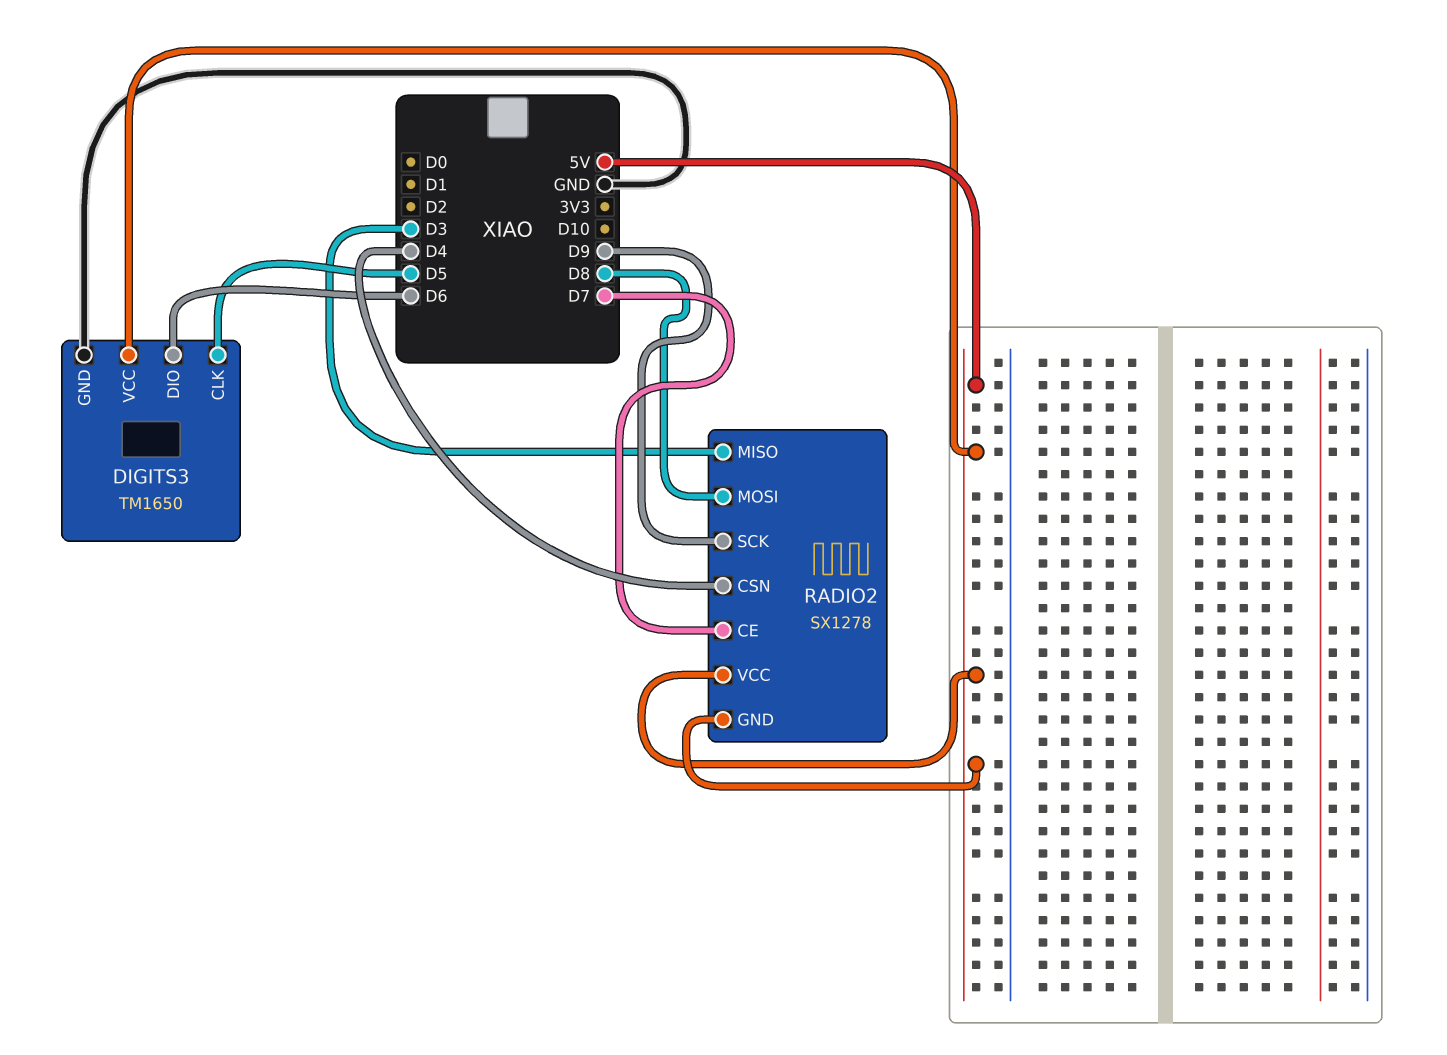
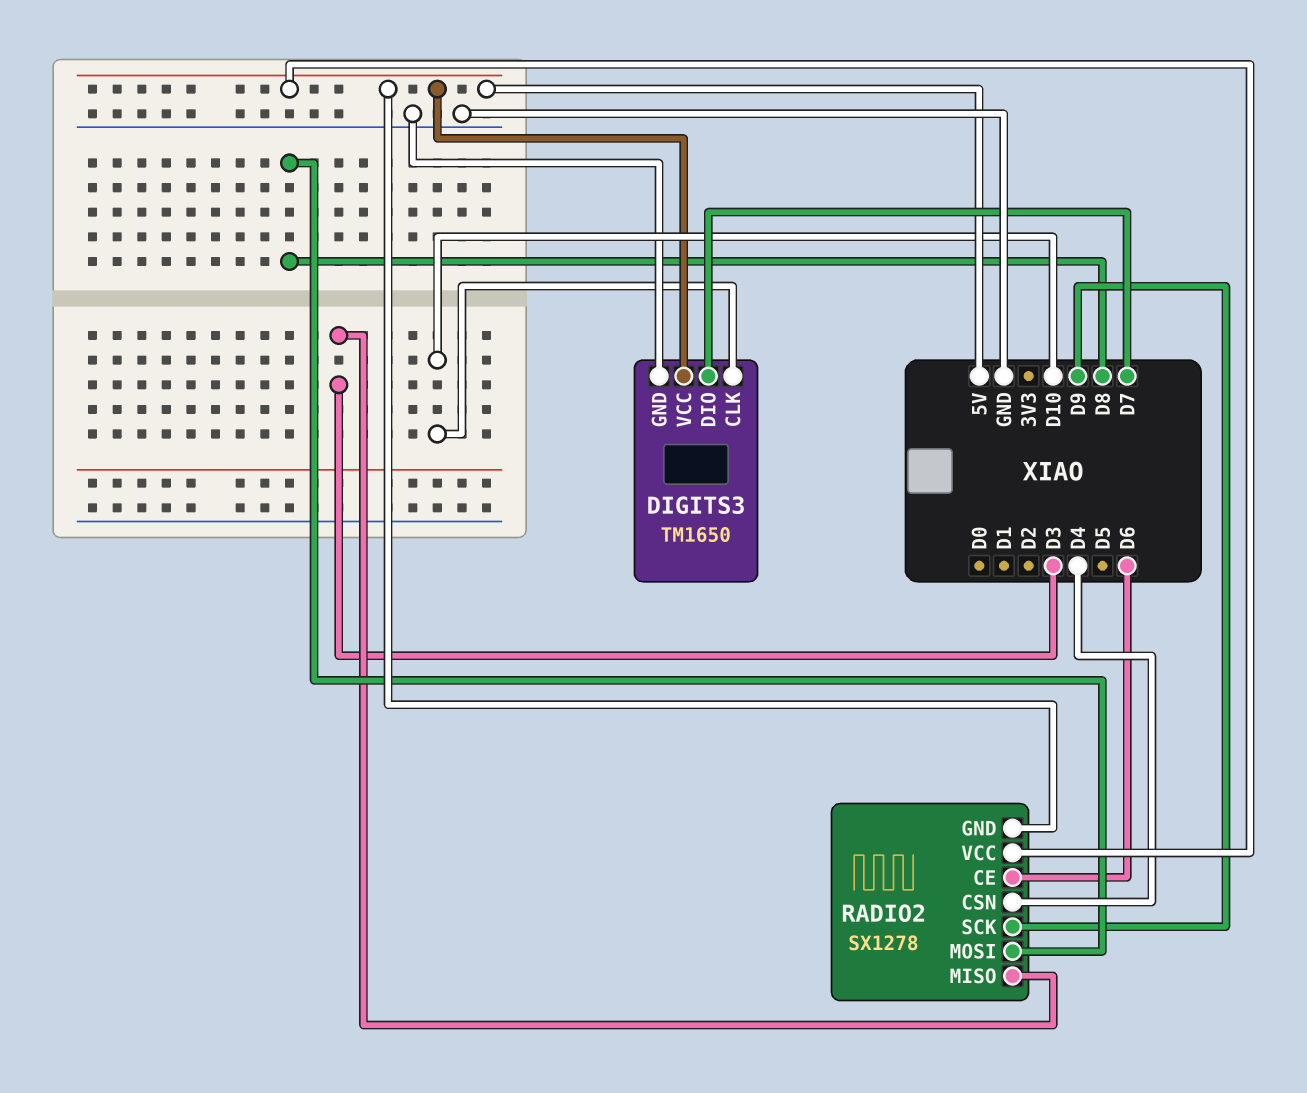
DIGITS3 pin CLK: D5 -> D10
DIGITS3 pin DIO: D6 -> D7
RADIO2 pin CE: D7 -> D6

